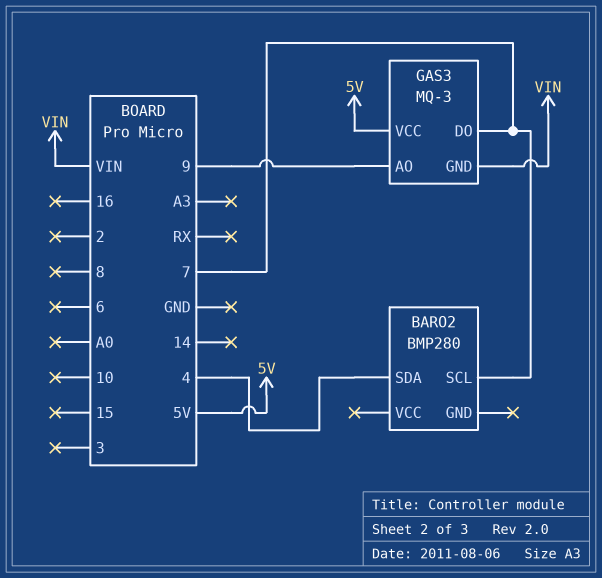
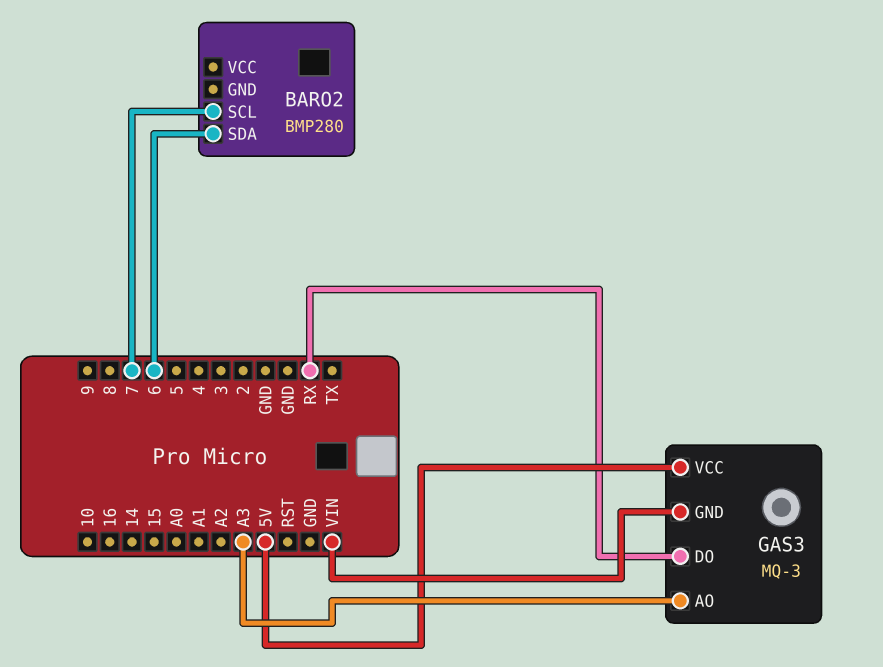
BARO2 pin SDA: 4 -> 6
GAS3 pin AO: 9 -> A3
GAS3 pin DO: 7 -> RX

